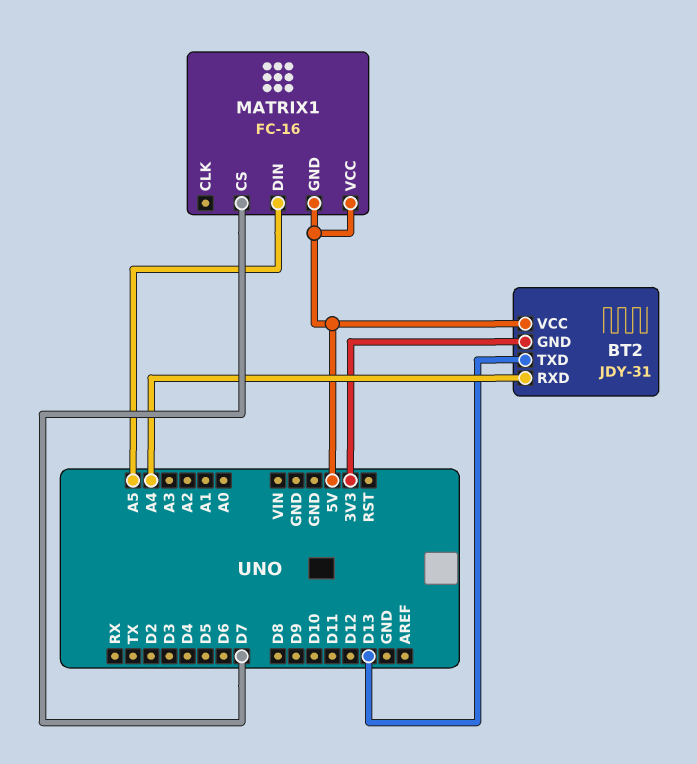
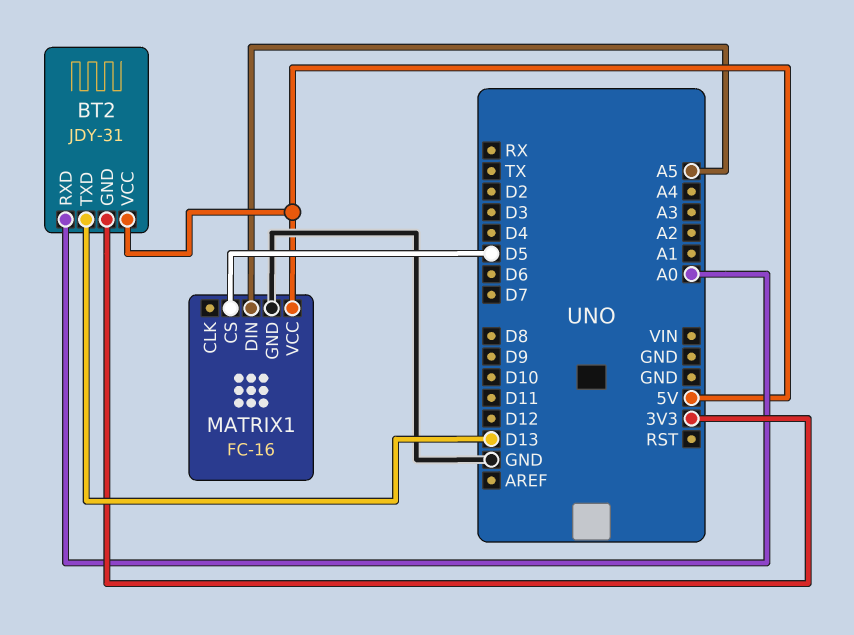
BT2 pin RXD: A4 -> A0
MATRIX1 pin CS: D7 -> D5
MATRIX1 pin GND: 5V -> GND

